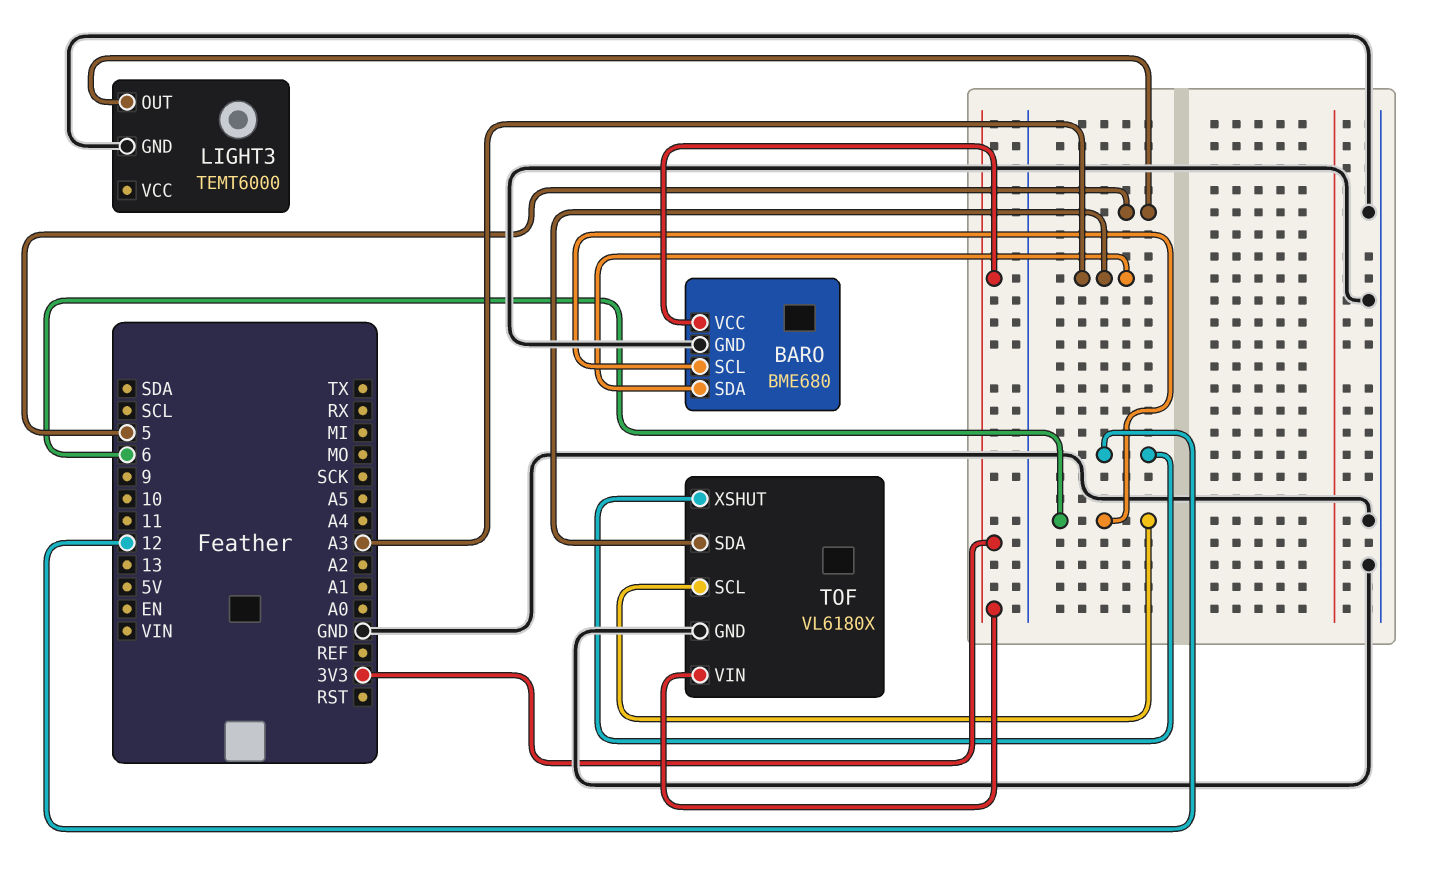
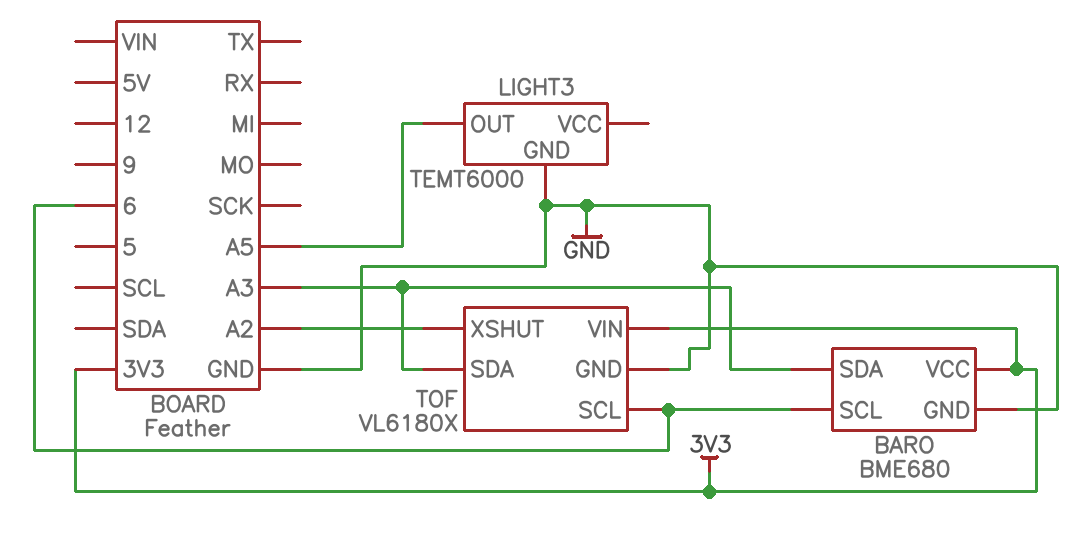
LIGHT3 pin OUT: 5 -> A5
TOF pin XSHUT: 12 -> A2

